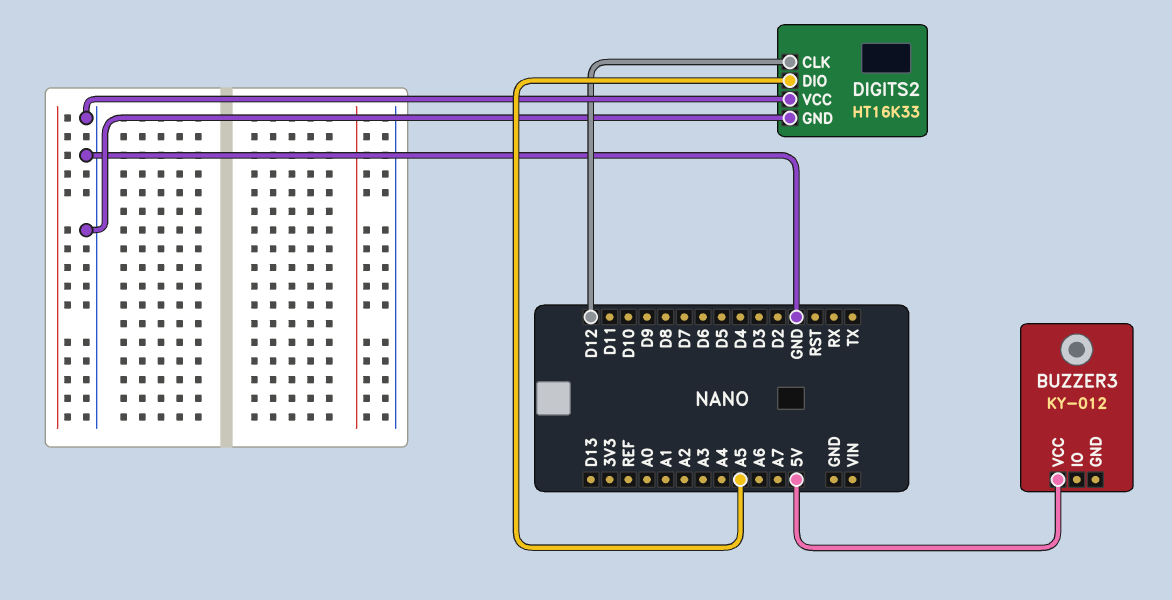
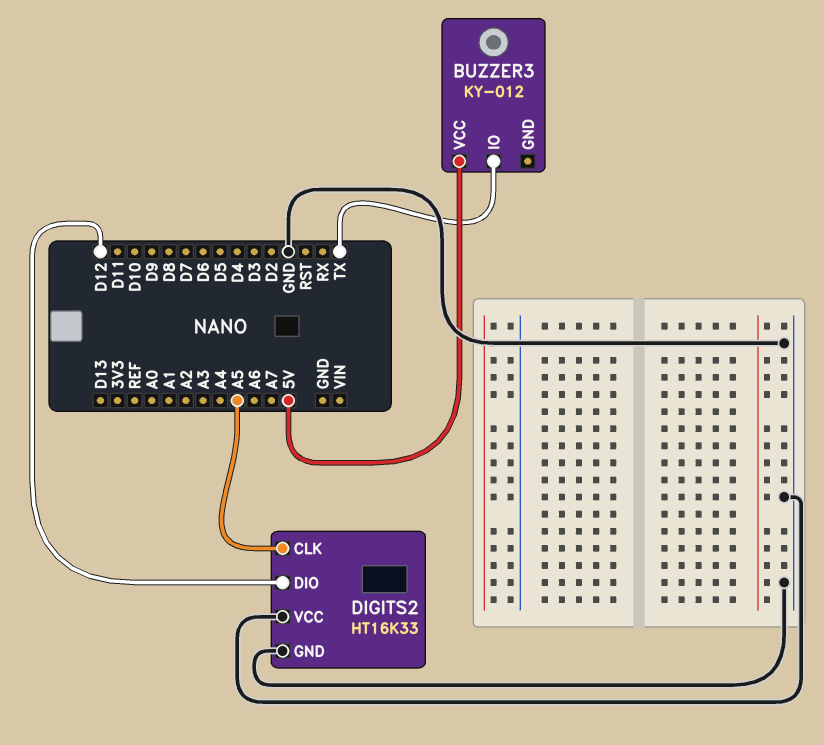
BUZZER3 pin IO: none -> TX
DIGITS2 pin CLK: D12 -> A5
DIGITS2 pin DIO: A5 -> D12

